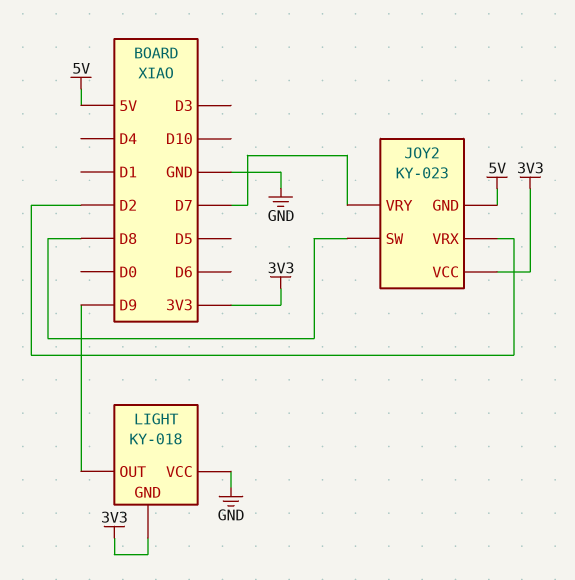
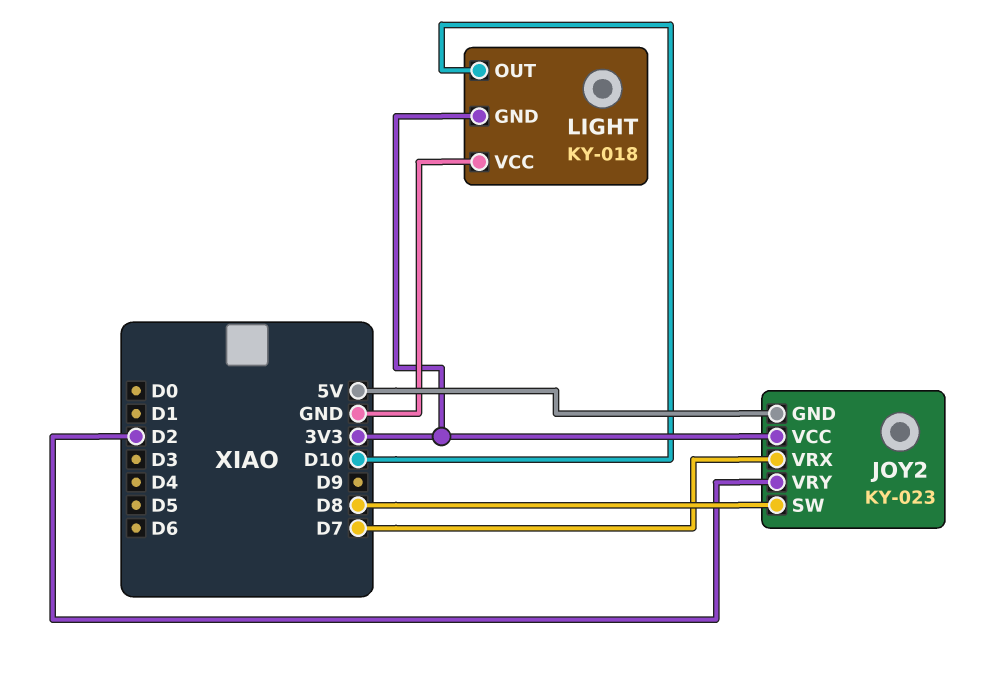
JOY2 pin VRX: D2 -> D7
JOY2 pin VRY: D7 -> D2
LIGHT pin OUT: D9 -> D10

